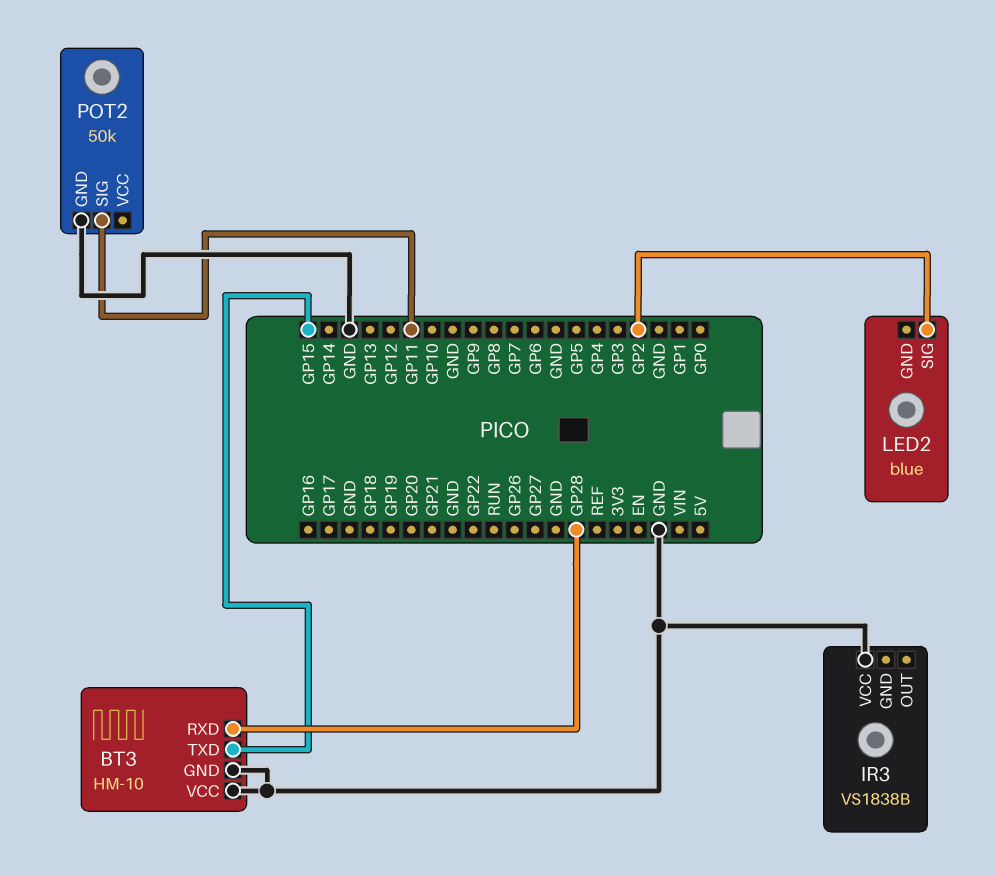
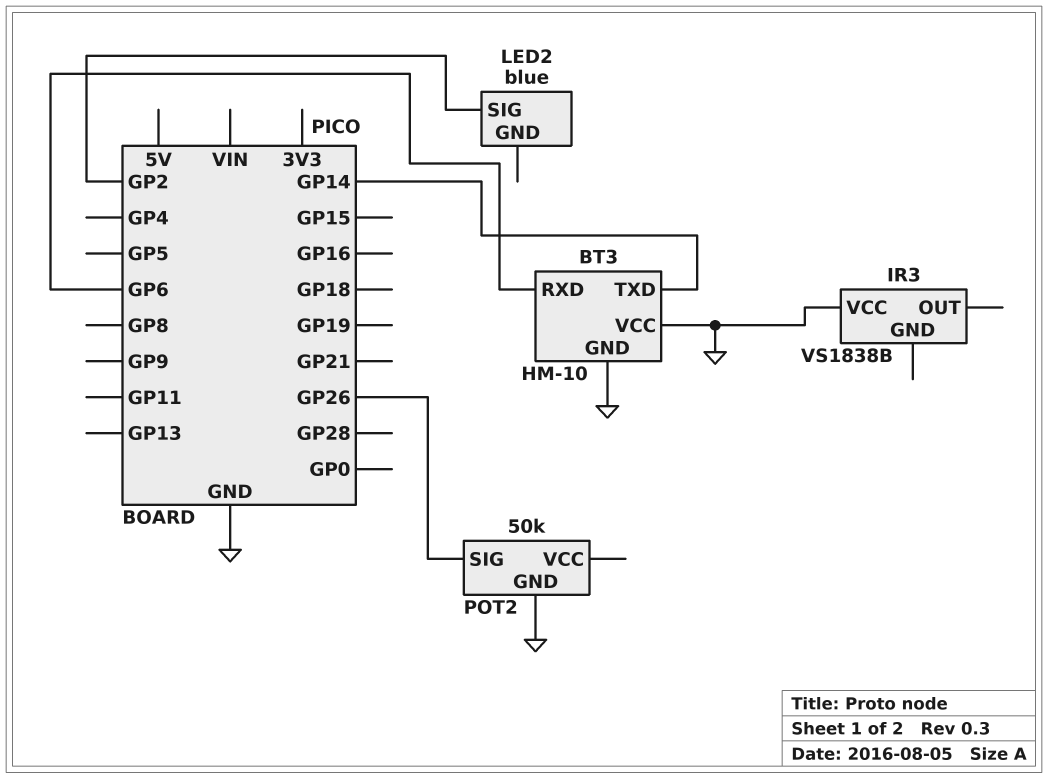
BT3 pin RXD: GP28 -> GP6
BT3 pin TXD: GP15 -> GP14
POT2 pin SIG: GP11 -> GP26

